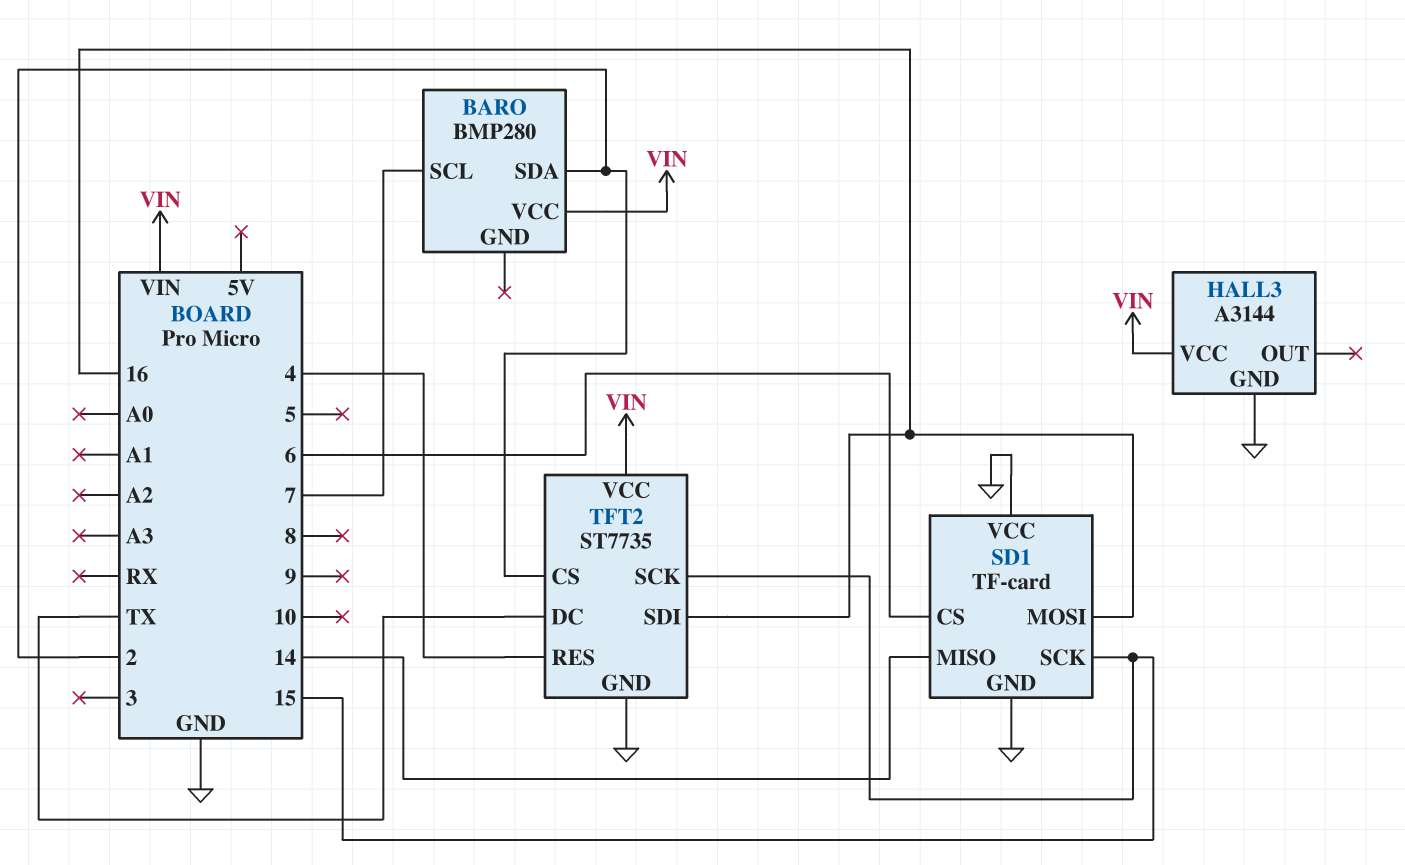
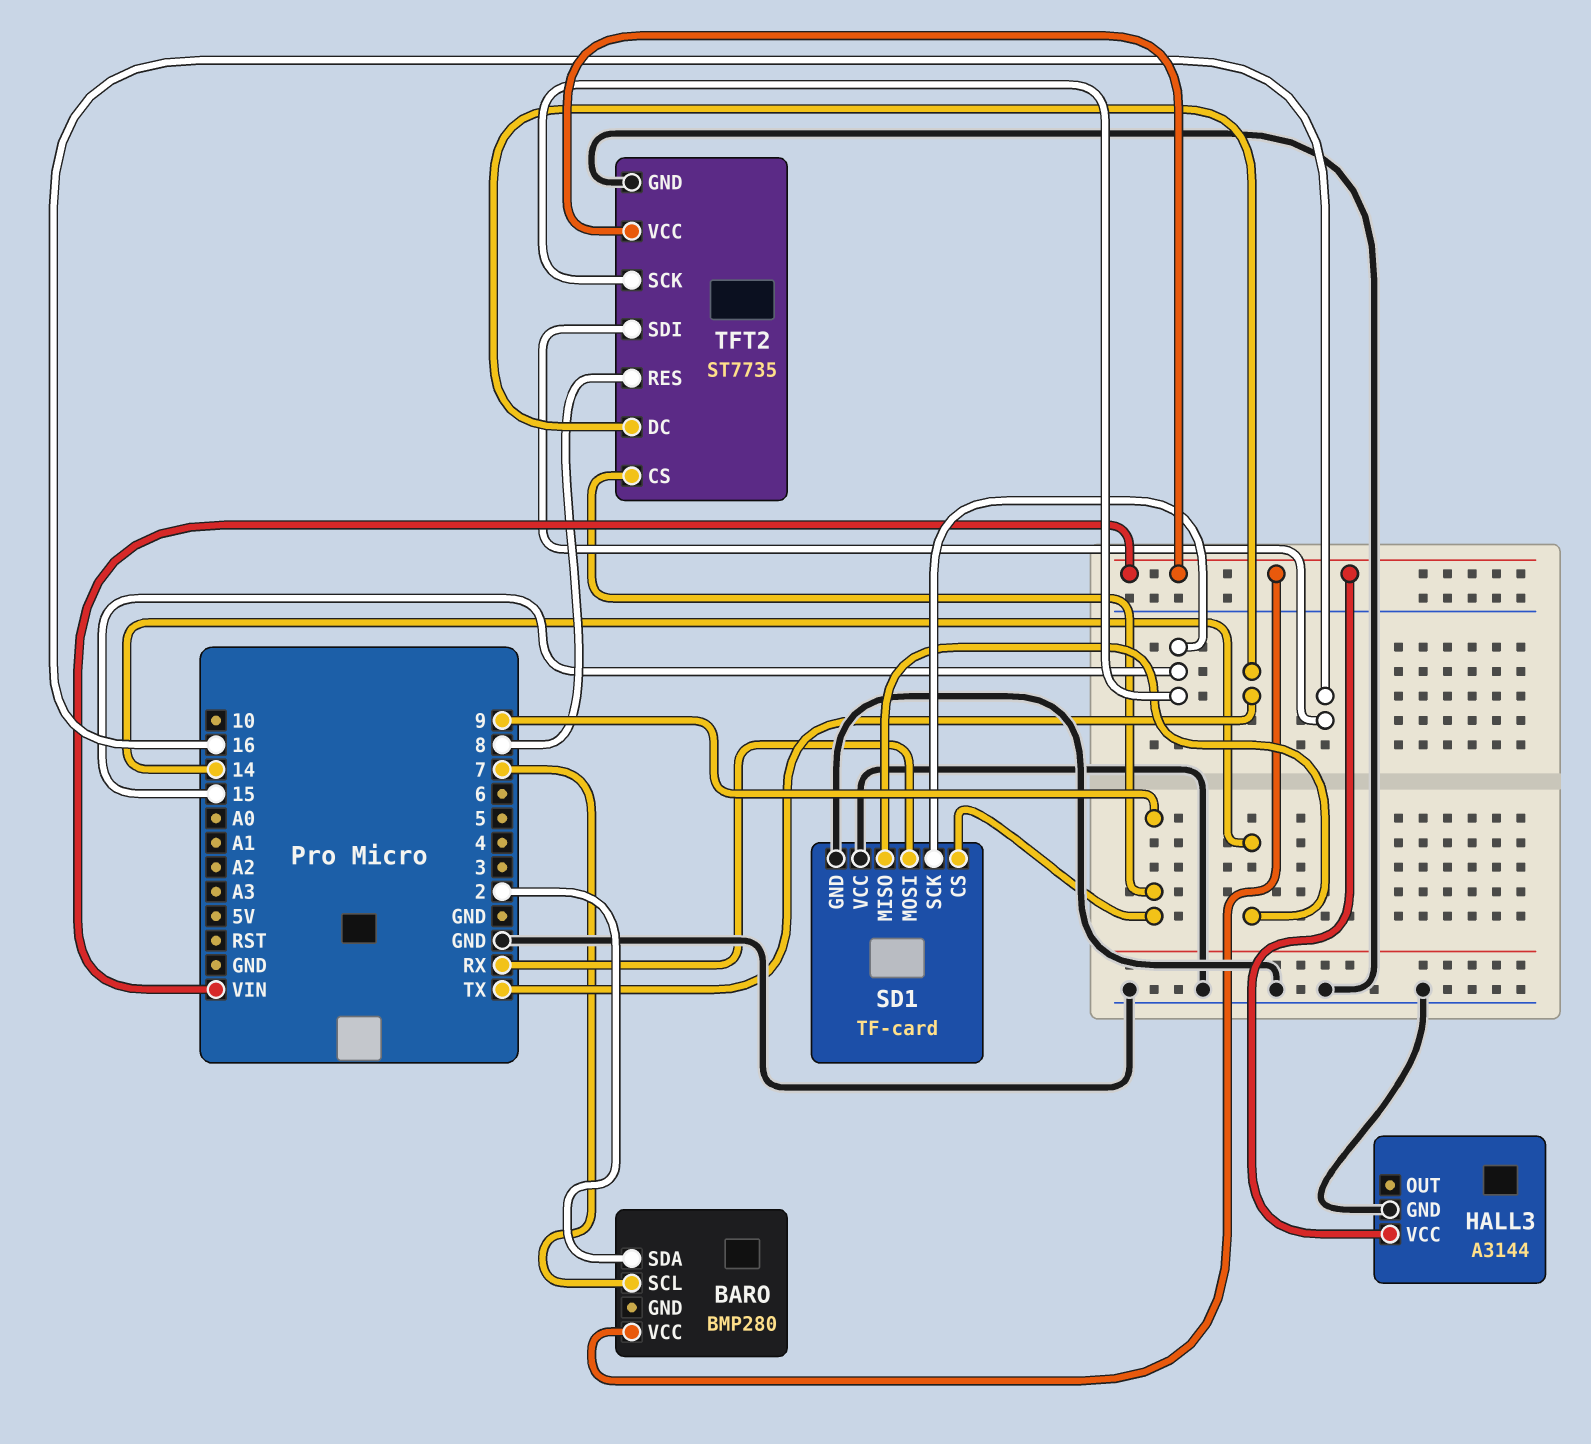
SD1 pin CS: 6 -> 9
SD1 pin MOSI: 16 -> RX
TFT2 pin CS: 2 -> 9
TFT2 pin RES: 4 -> 8

